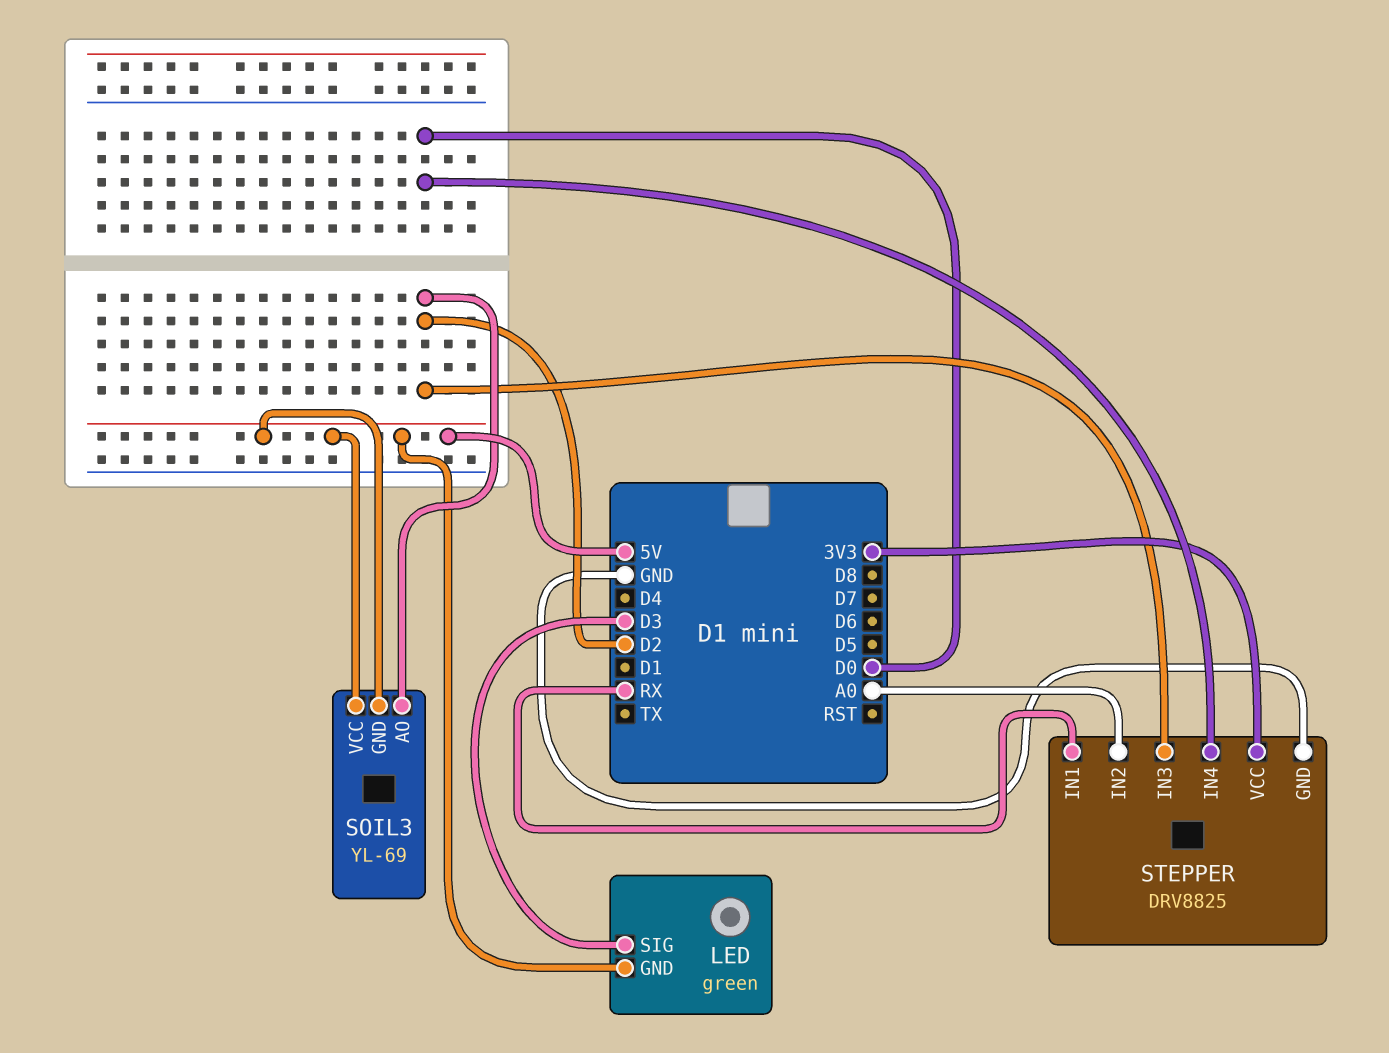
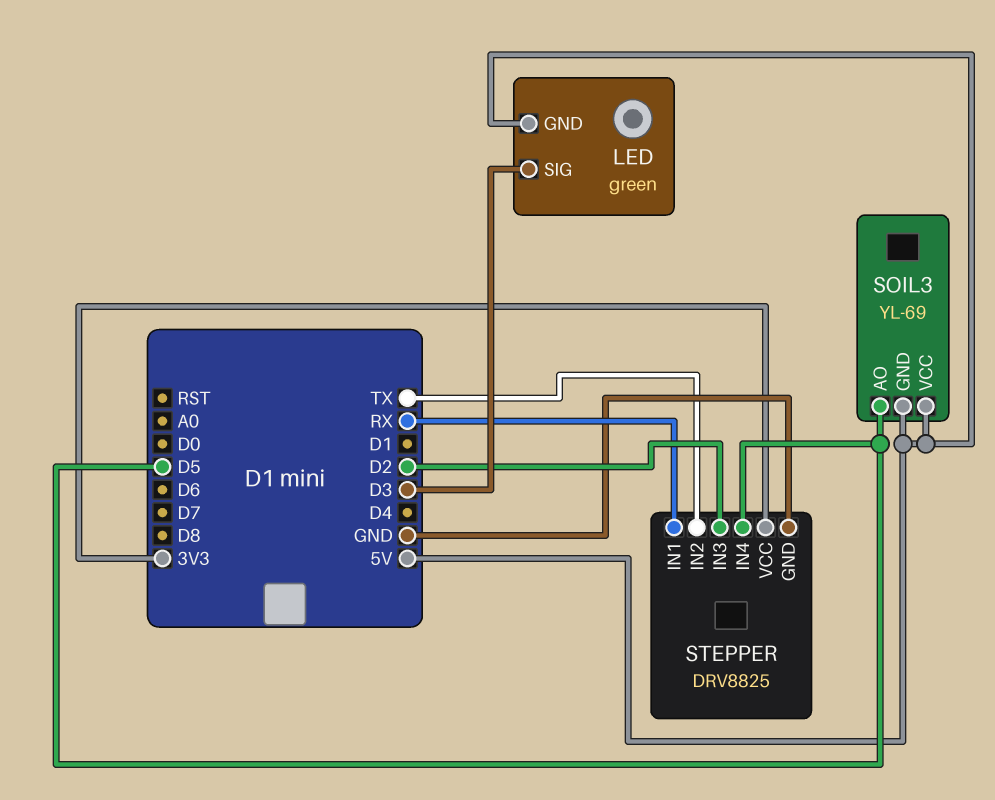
SOIL3 pin AO: D2 -> D5
STEPPER pin IN2: A0 -> TX
STEPPER pin IN4: D0 -> D5

